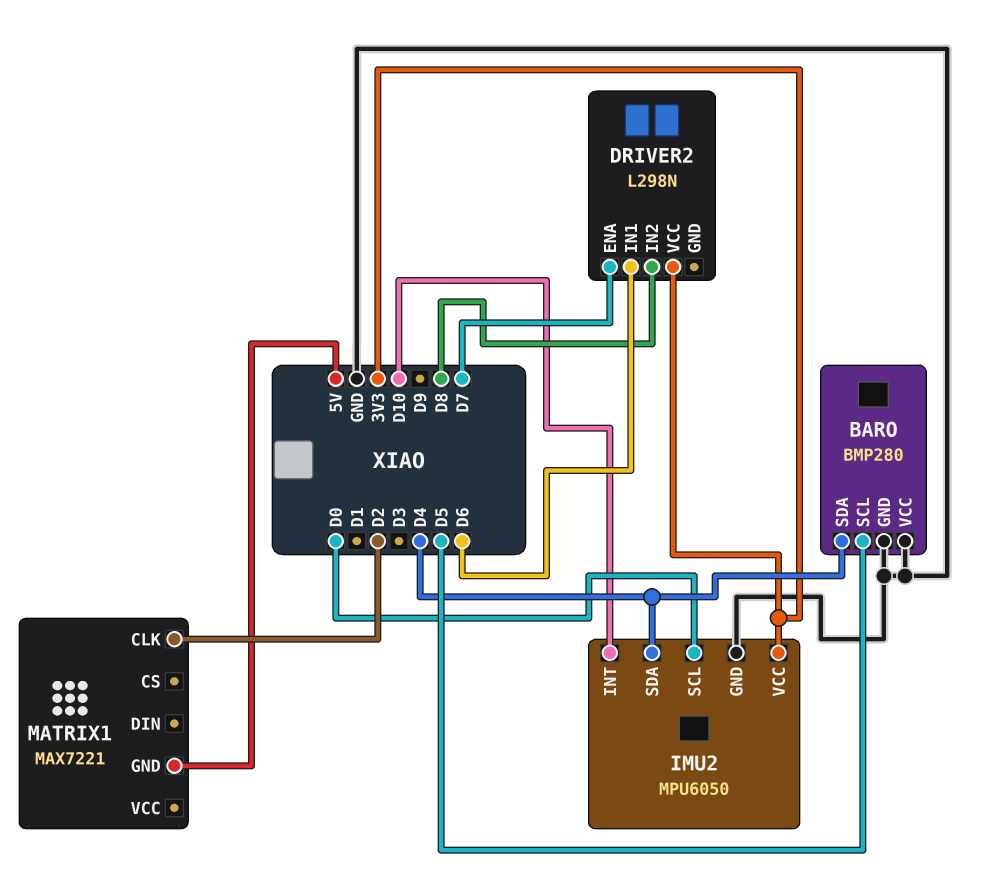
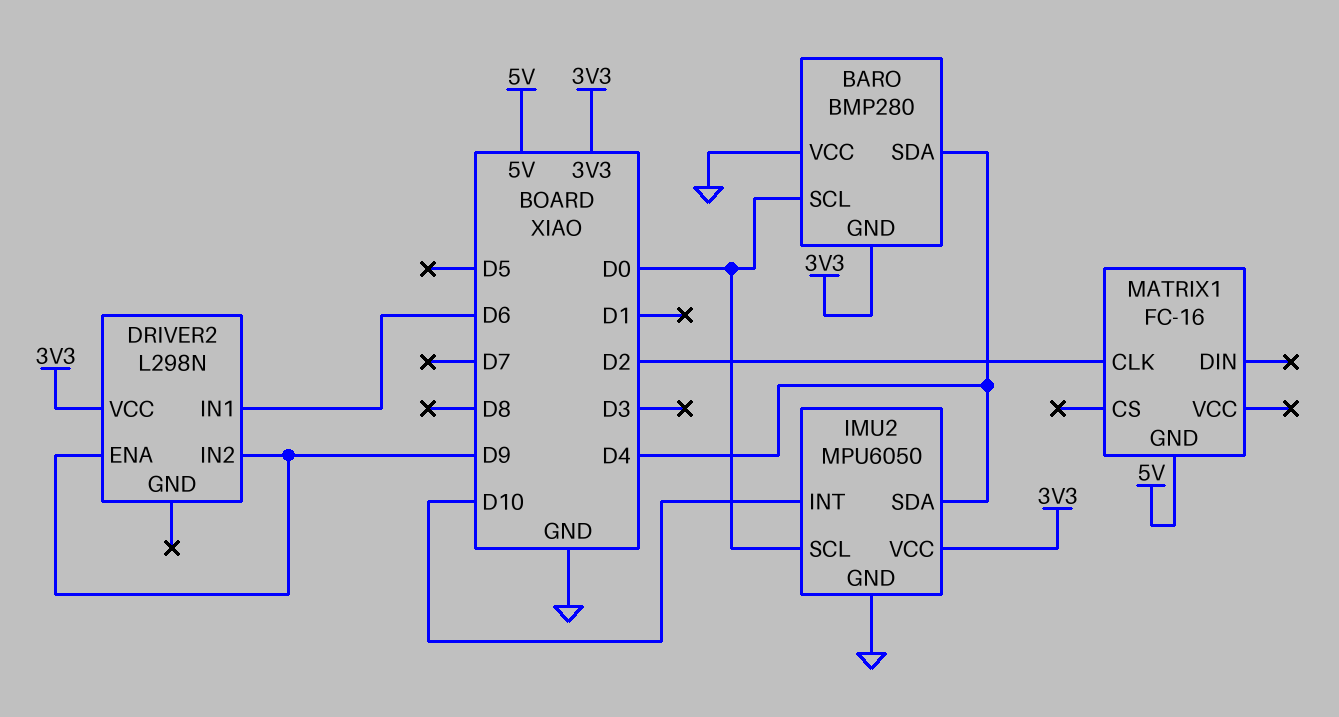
BARO pin GND: GND -> 3V3
BARO pin SCL: D5 -> D0
DRIVER2 pin ENA: D7 -> D9
DRIVER2 pin IN2: D8 -> D9
MATRIX1: MAX7221 -> FC-16

